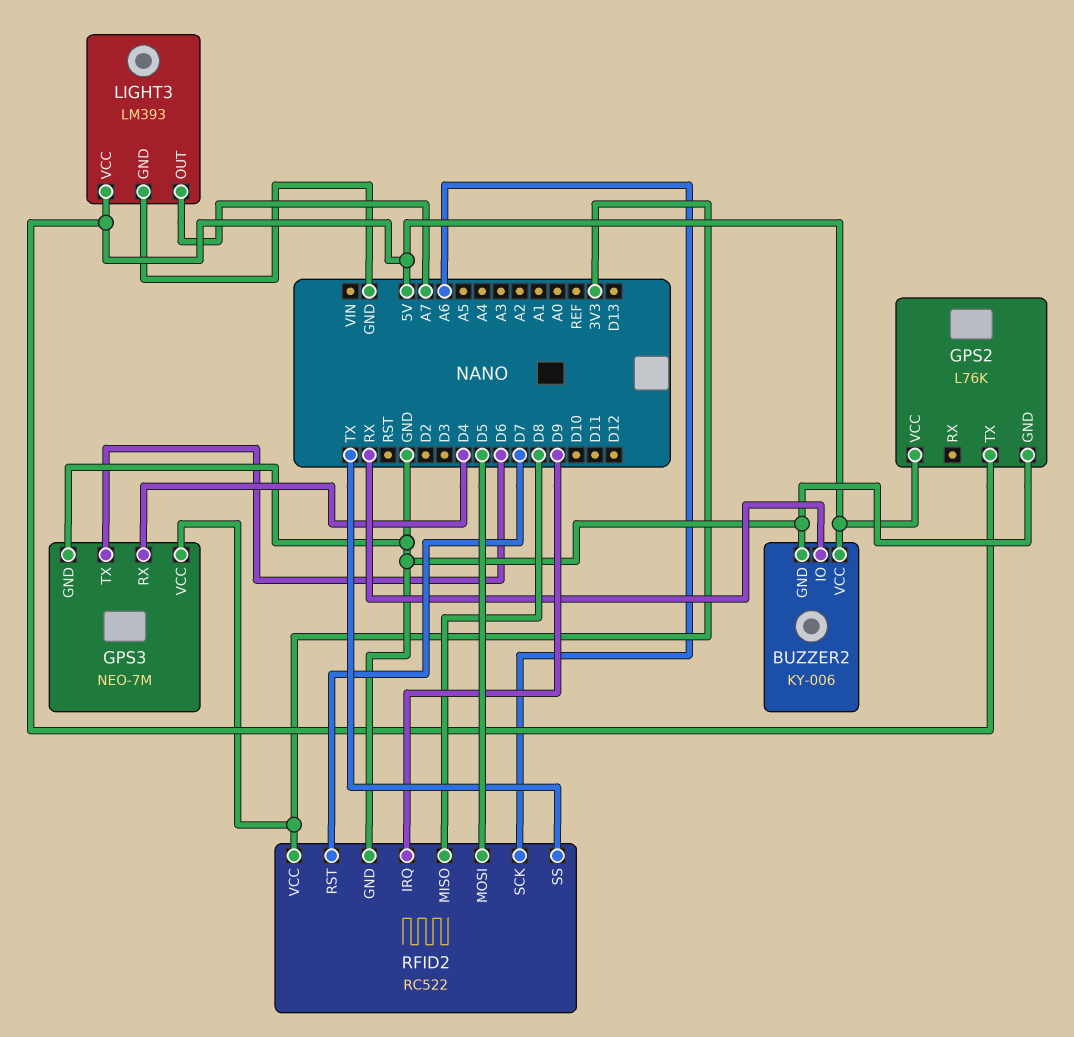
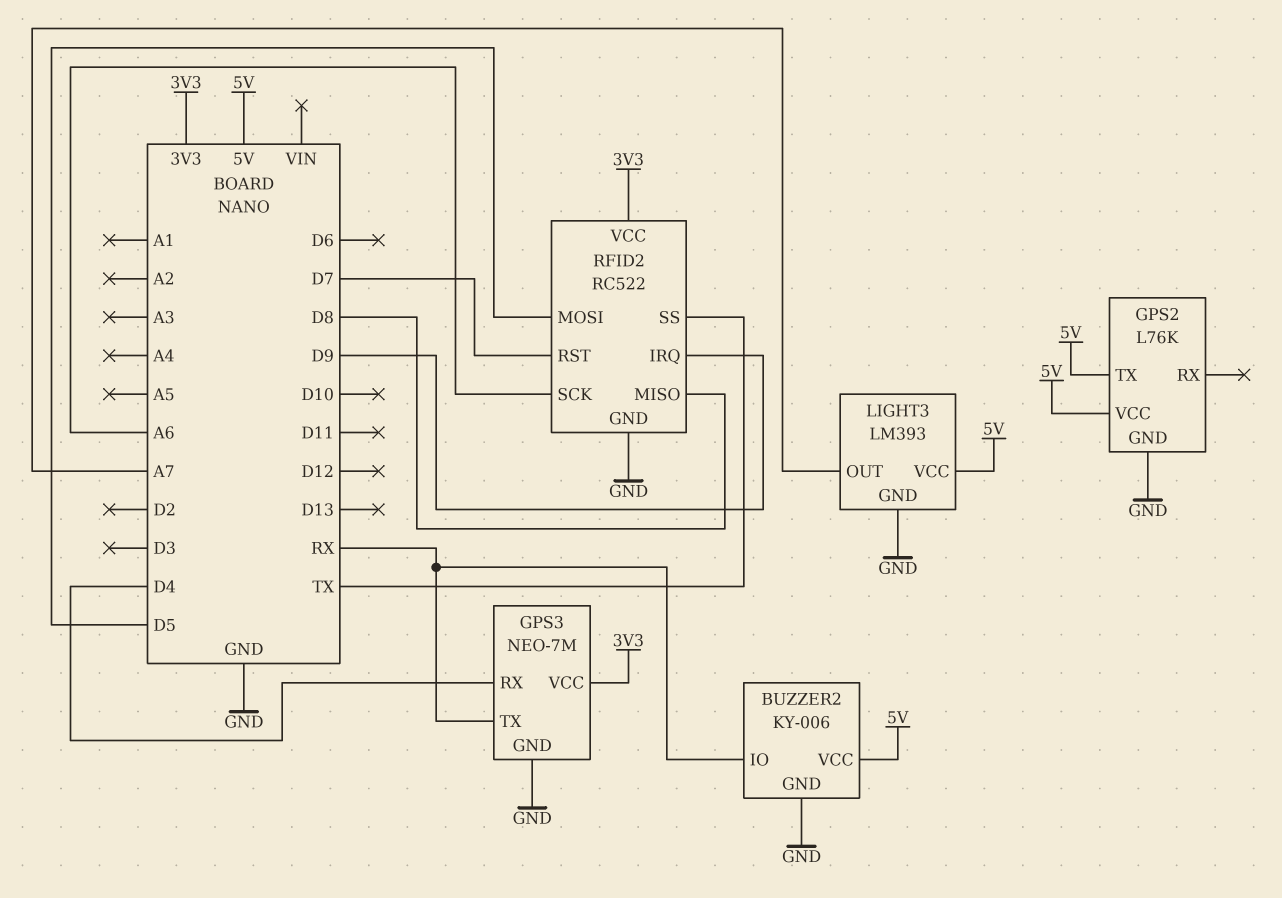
GPS3 pin TX: D6 -> RX

